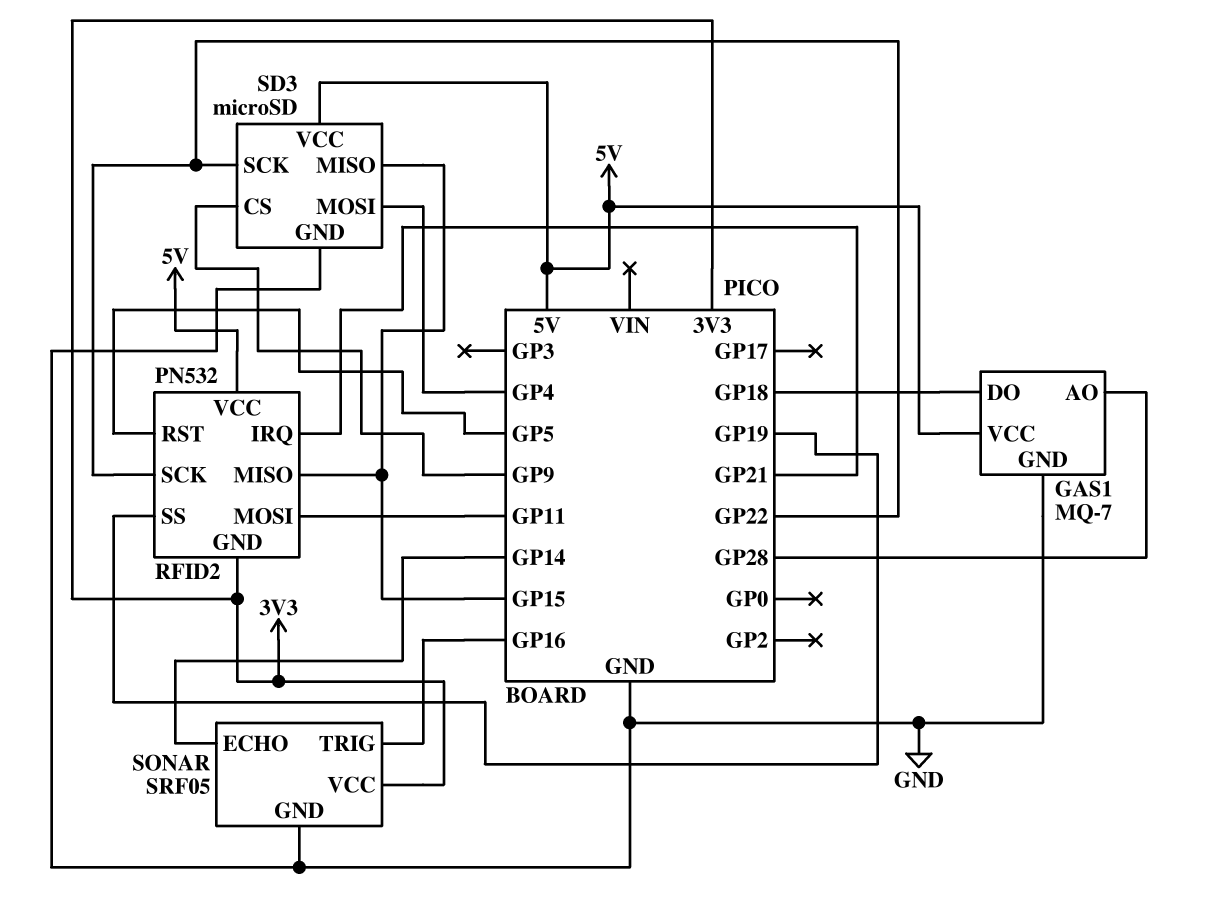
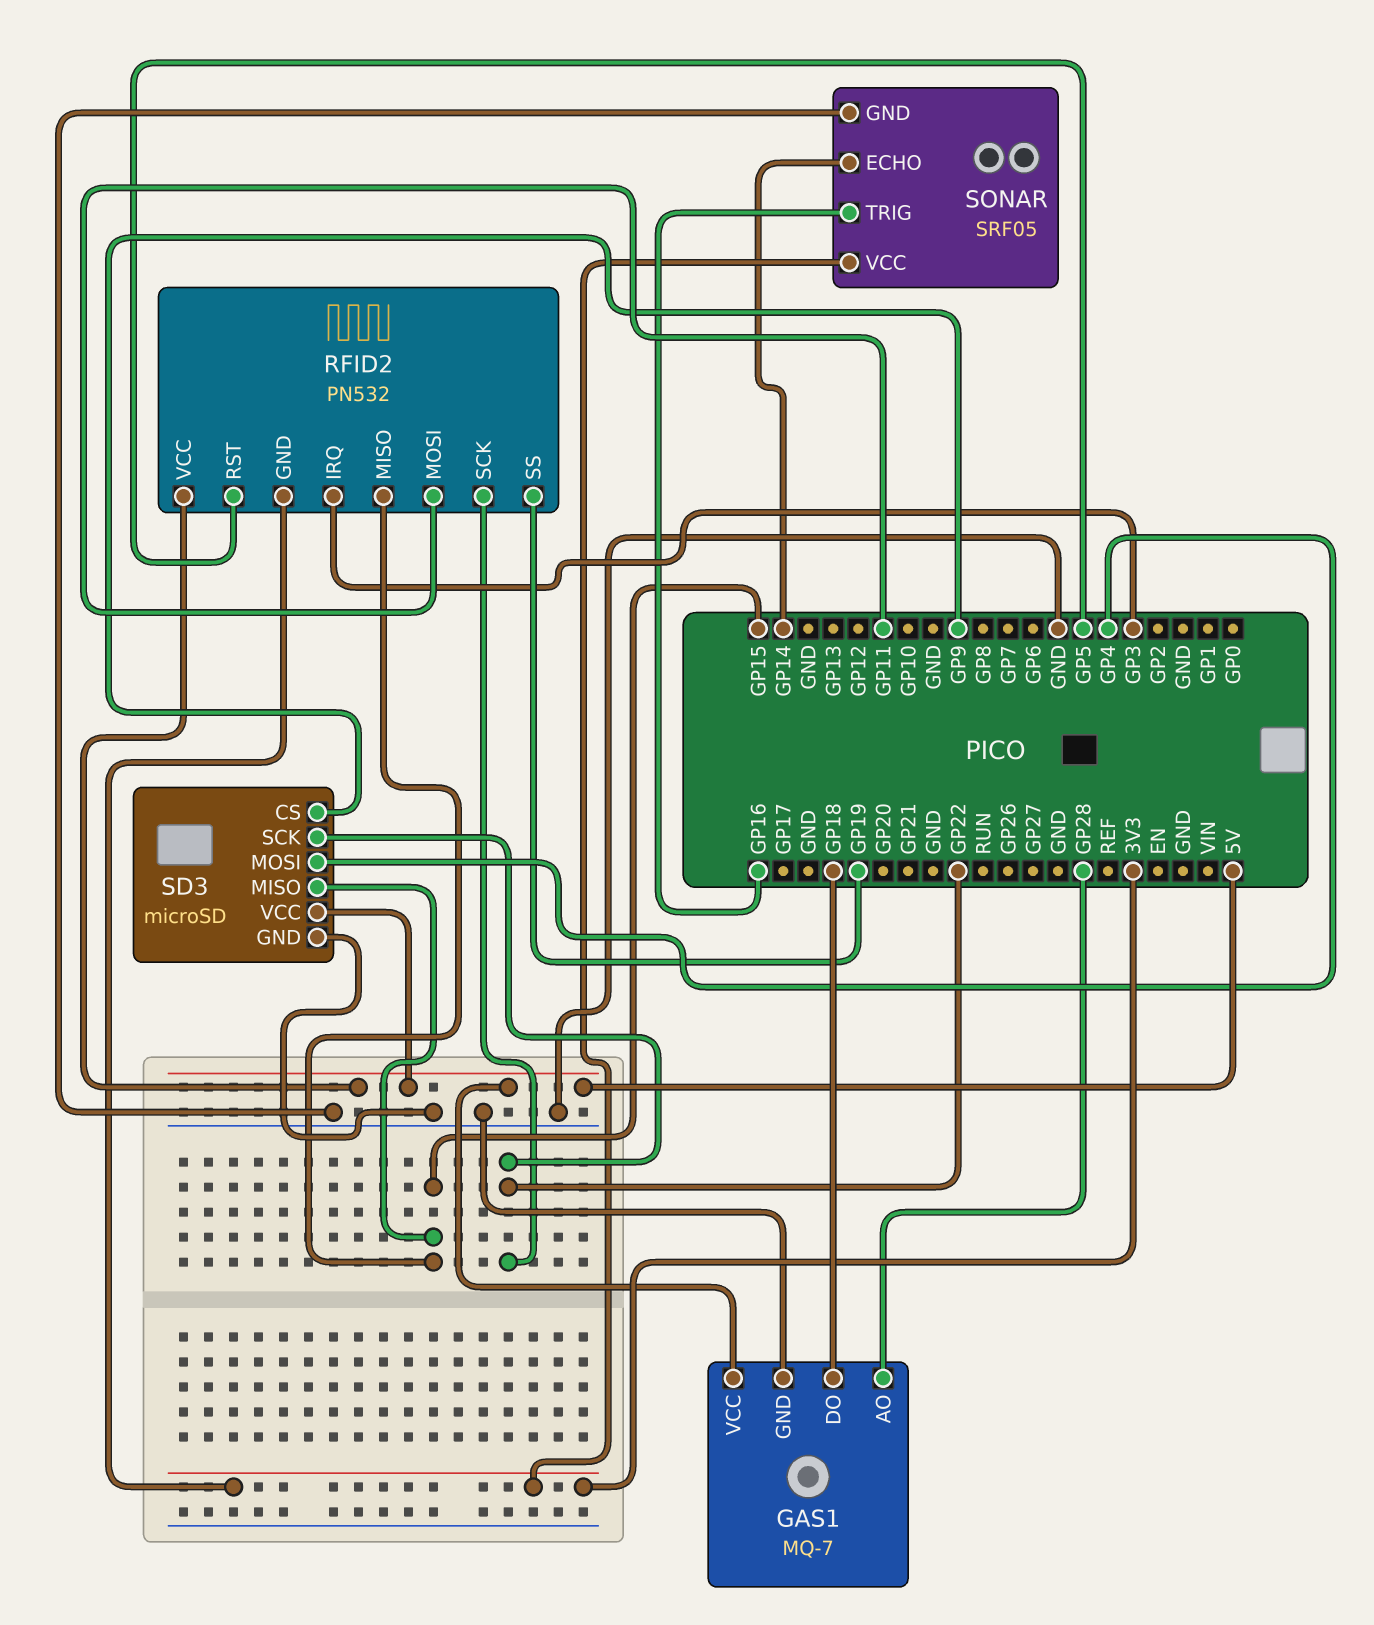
RFID2 pin IRQ: GP21 -> GP3

